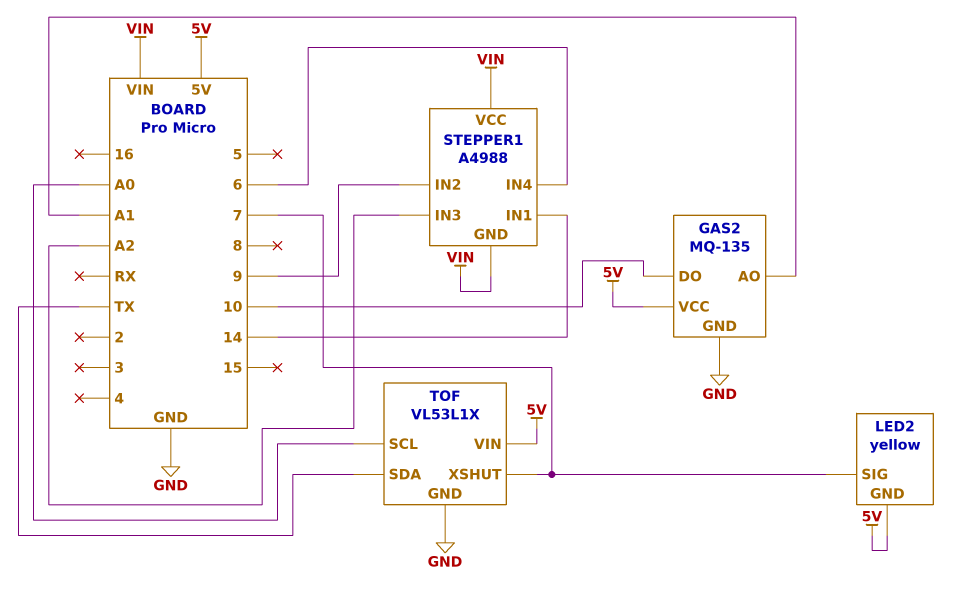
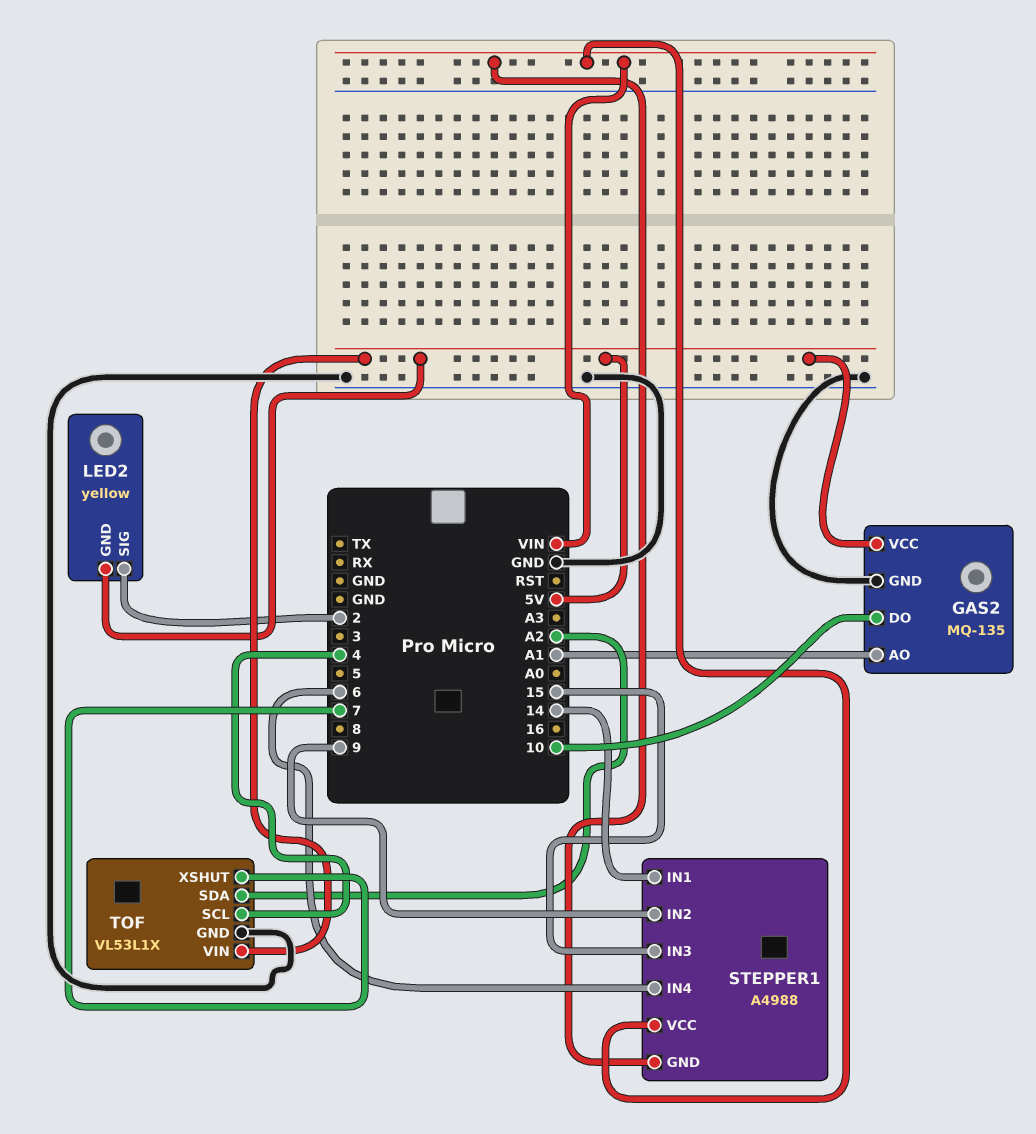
LED2 pin SIG: 7 -> 2
STEPPER1 pin IN3: A2 -> 15
TOF pin SCL: A0 -> 4
TOF pin SDA: TX -> A2

